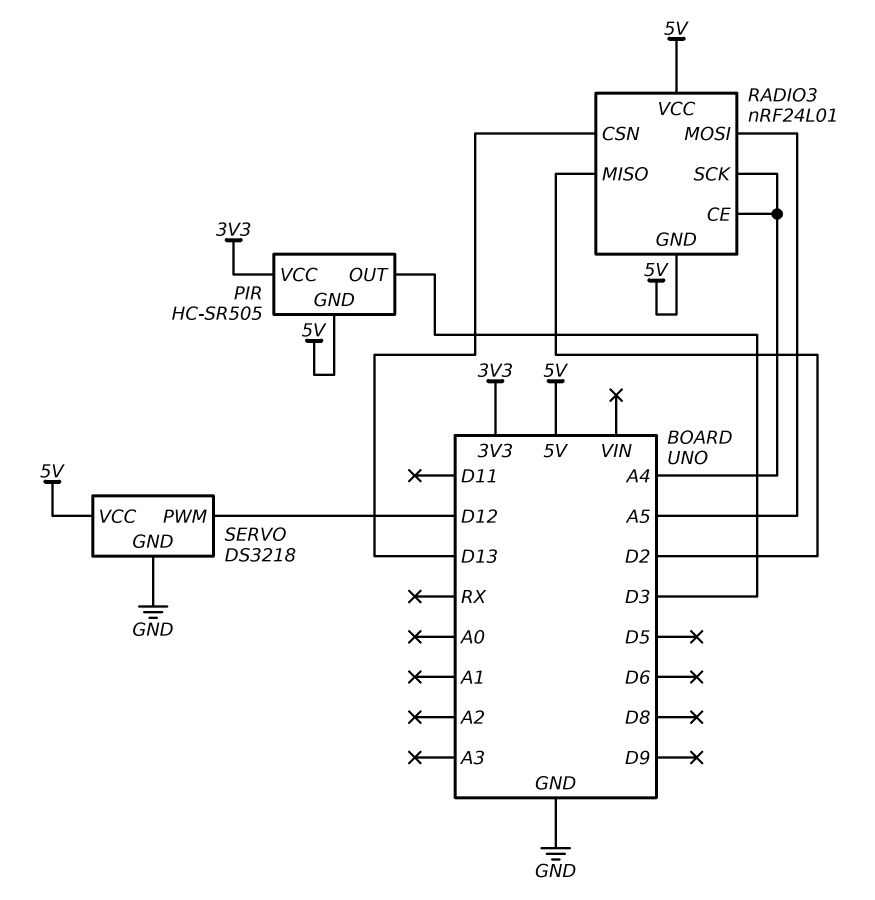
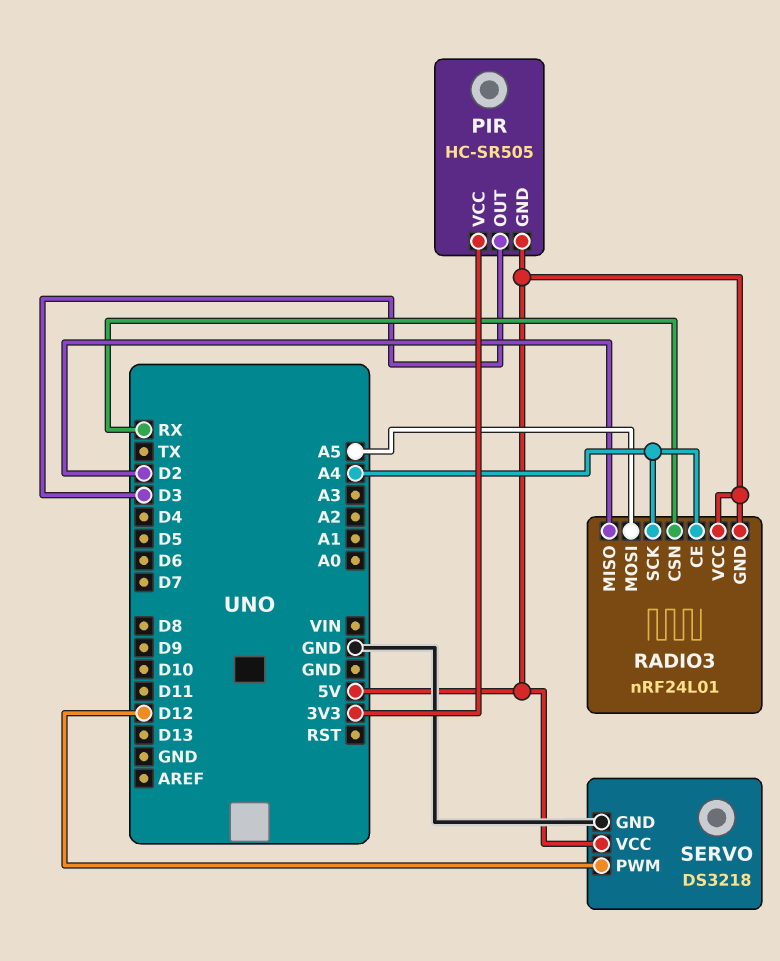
RADIO3 pin CSN: D13 -> RX

